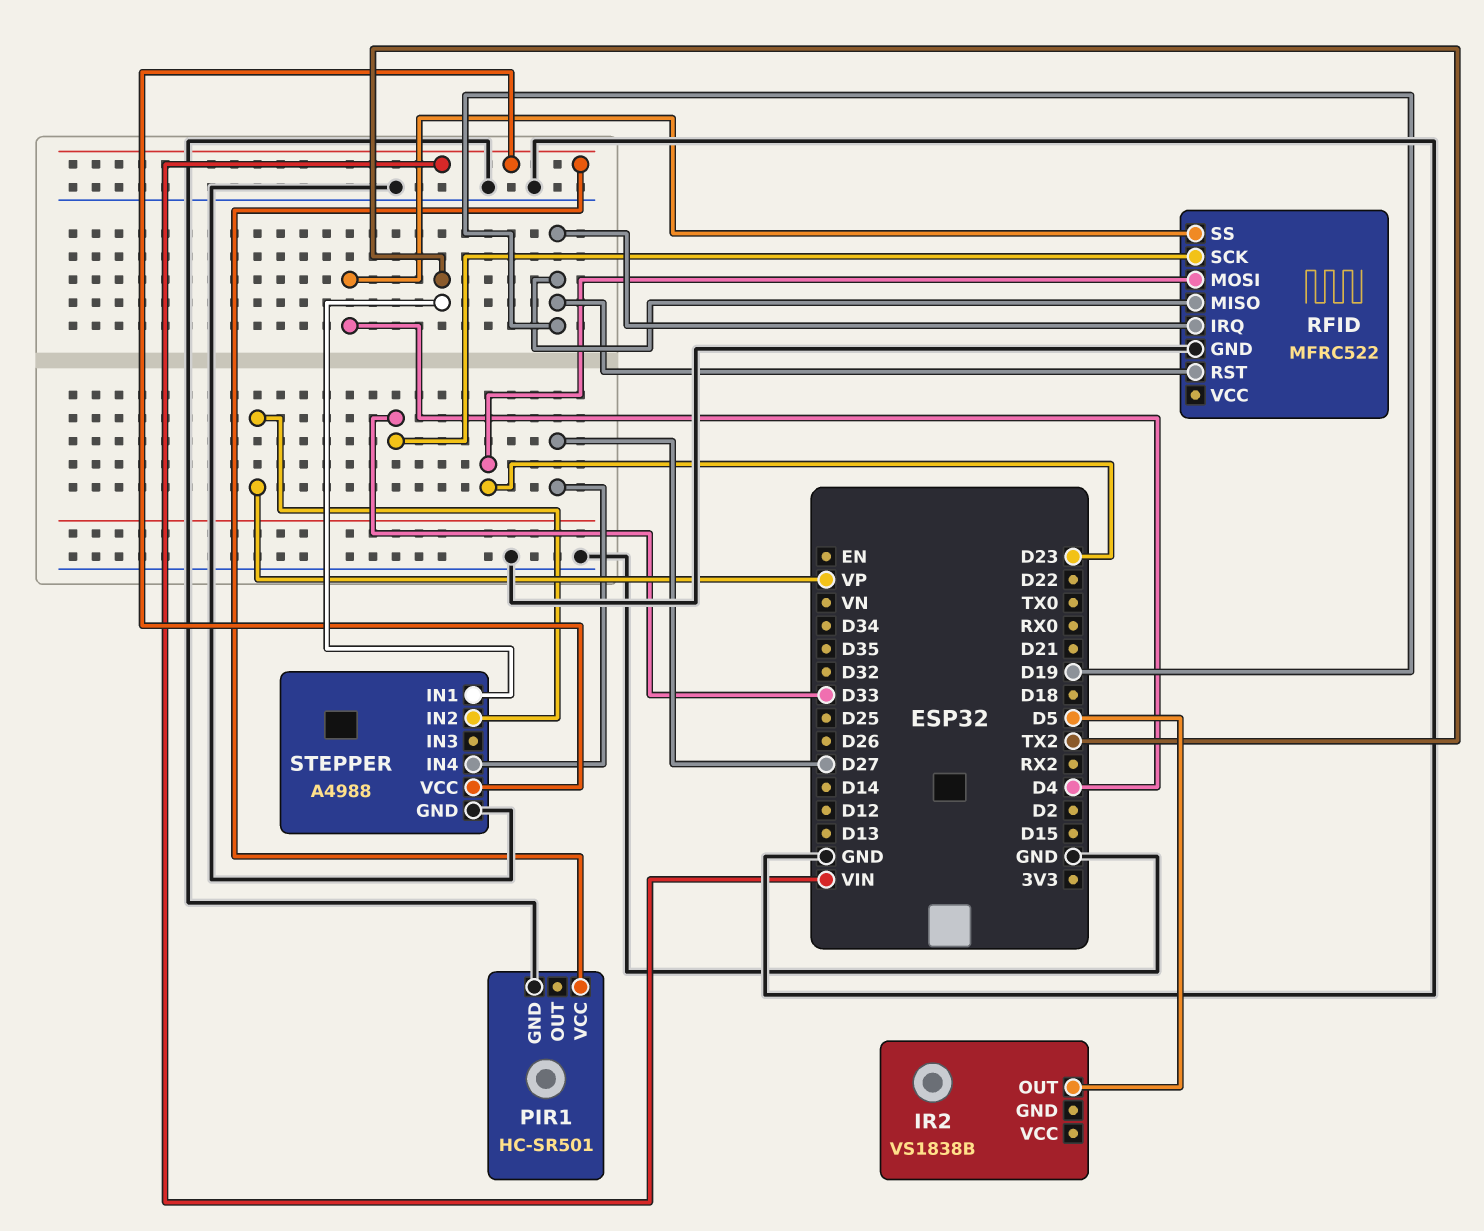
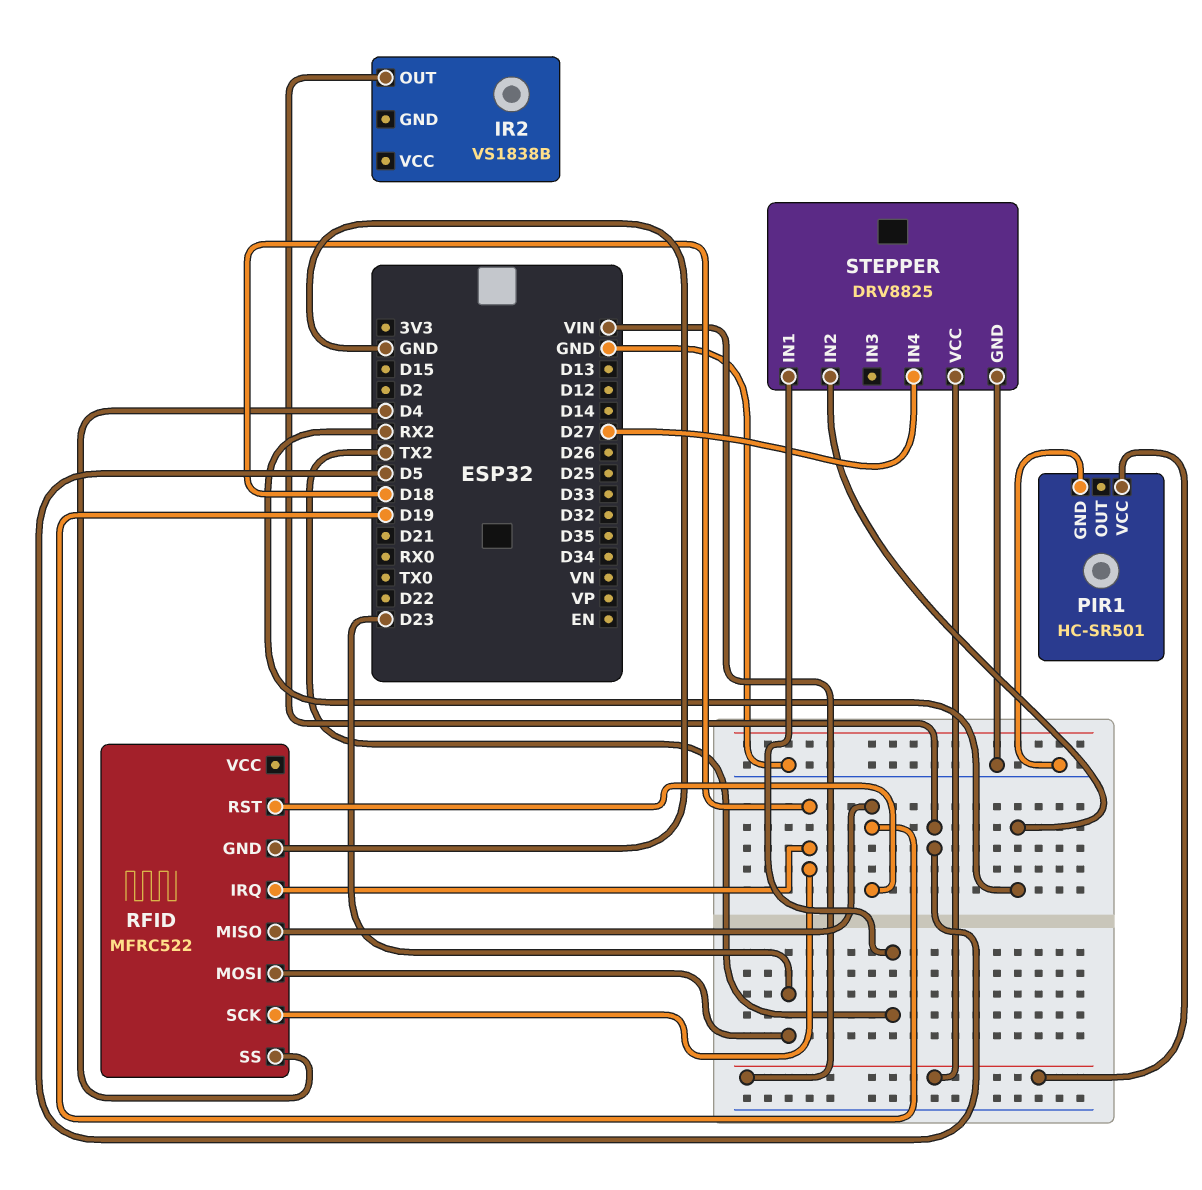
RFID pin IRQ: D19 -> D18
RFID pin SCK: D33 -> D18
STEPPER: A4988 -> DRV8825
STEPPER pin IN2: VP -> RX2

